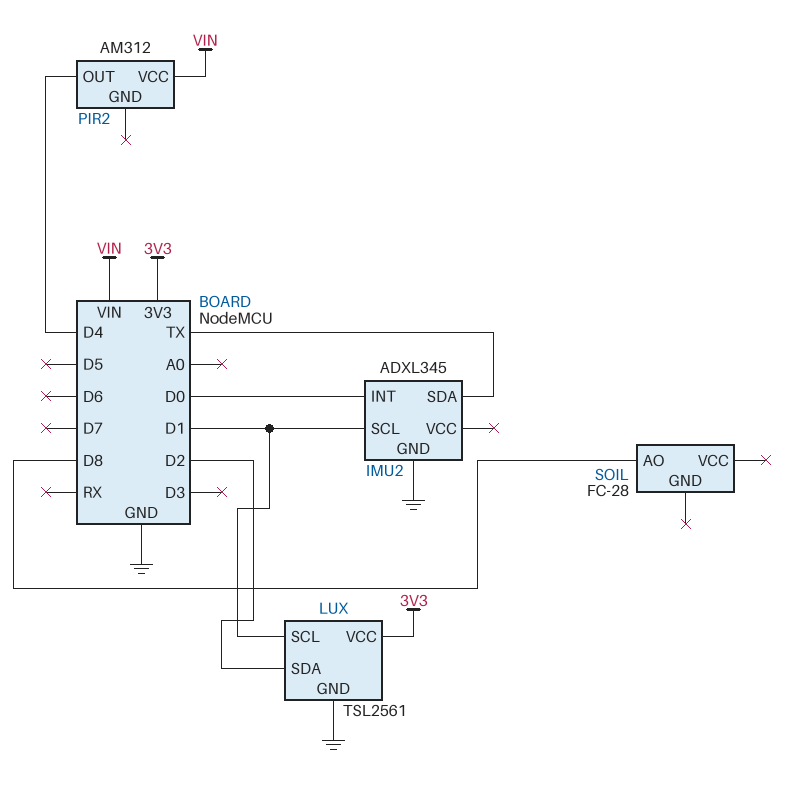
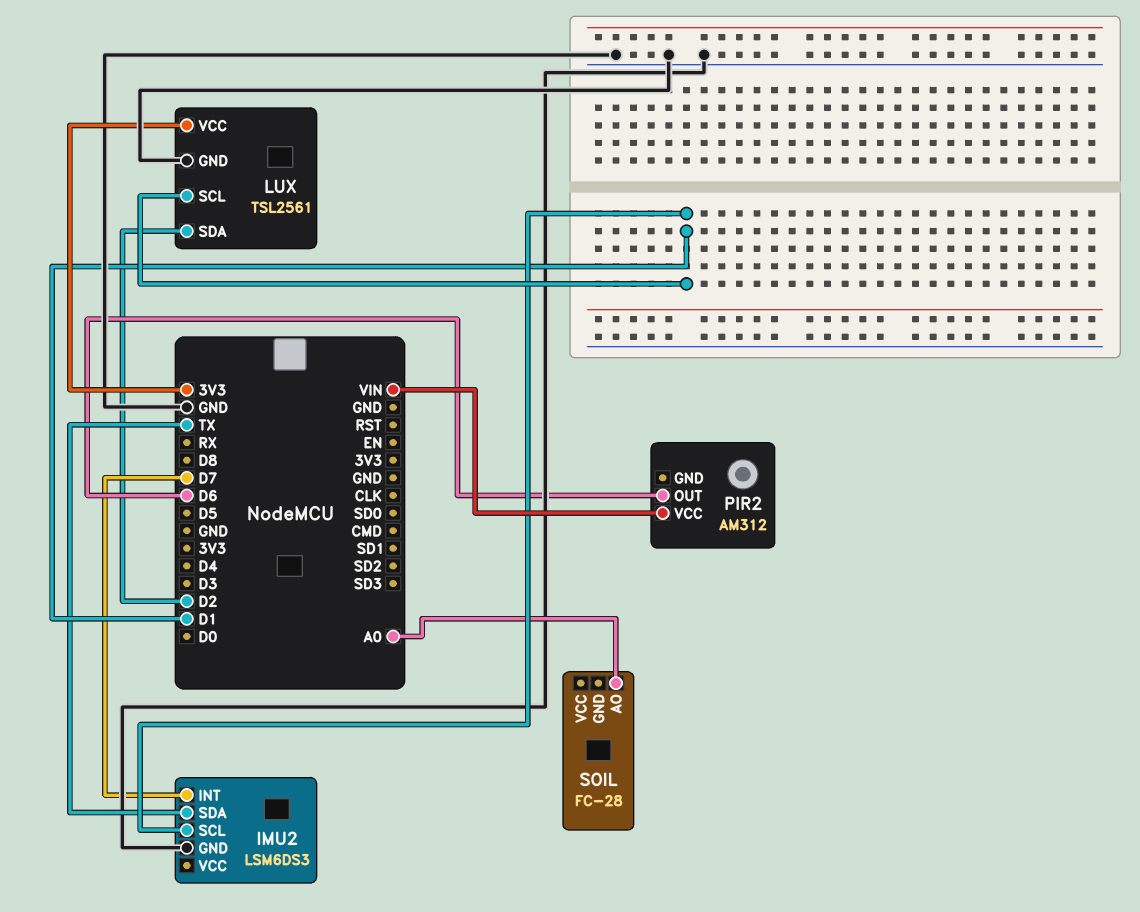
IMU2: ADXL345 -> LSM6DS3
IMU2 pin INT: D0 -> D7
PIR2 pin OUT: D4 -> D6
SOIL pin AO: D8 -> A0

